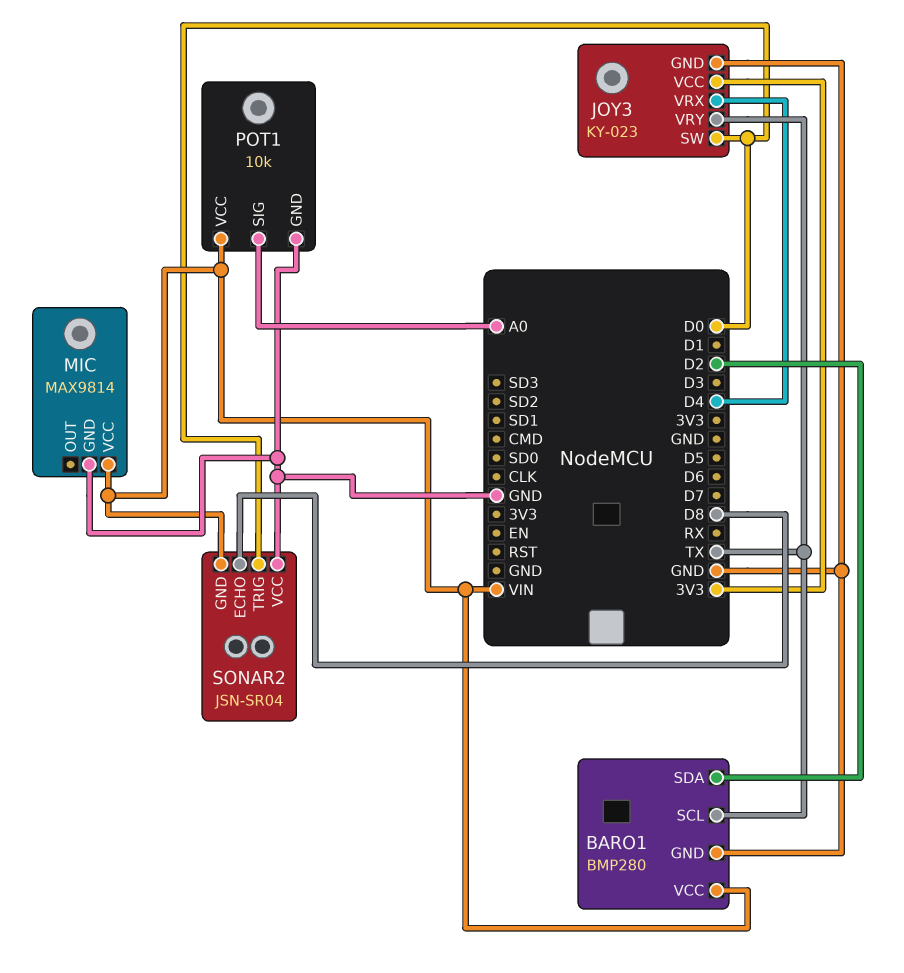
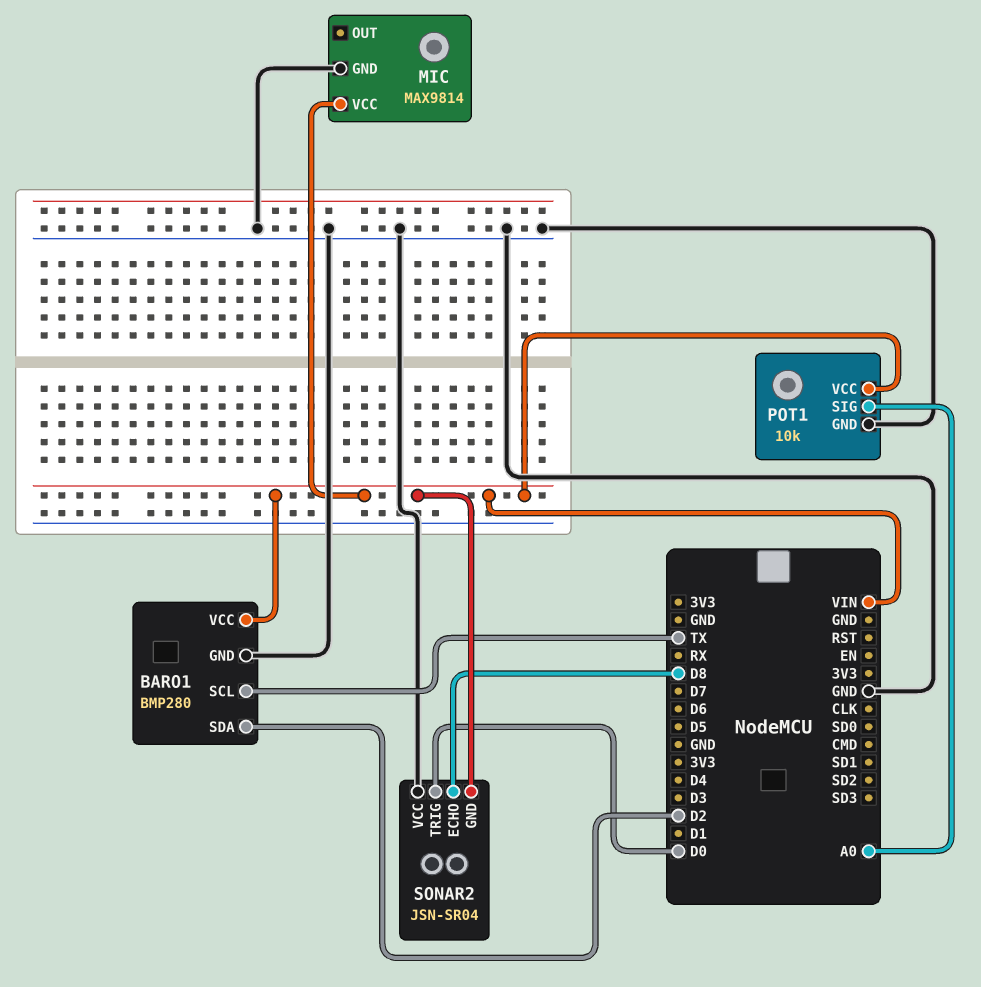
JOY3: KY-023 -> none
JOY3 pin GND: GND -> none
JOY3 pin SW: D0 -> none
JOY3 pin VCC: 3V3 -> none
JOY3 pin VRX: D4 -> none
JOY3 pin VRY: TX -> none

